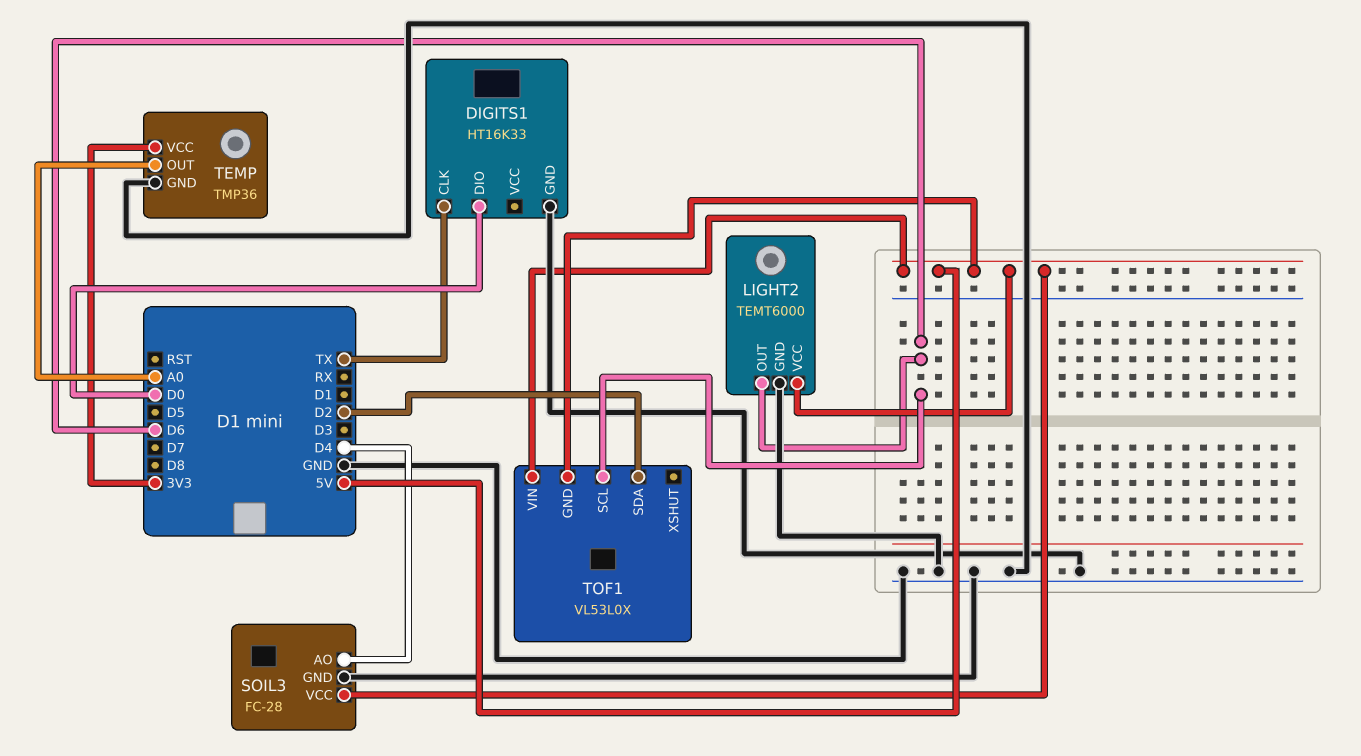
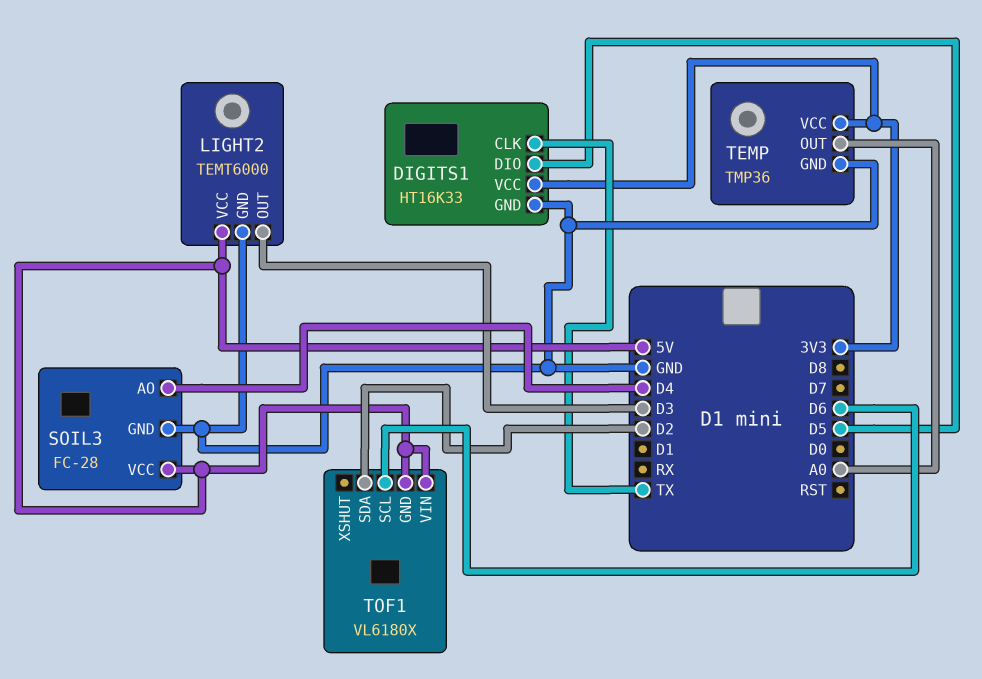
DIGITS1 pin DIO: D0 -> D5
DIGITS1 pin VCC: none -> 3V3
LIGHT2 pin OUT: D6 -> D3
TOF1: VL53L0X -> VL6180X

